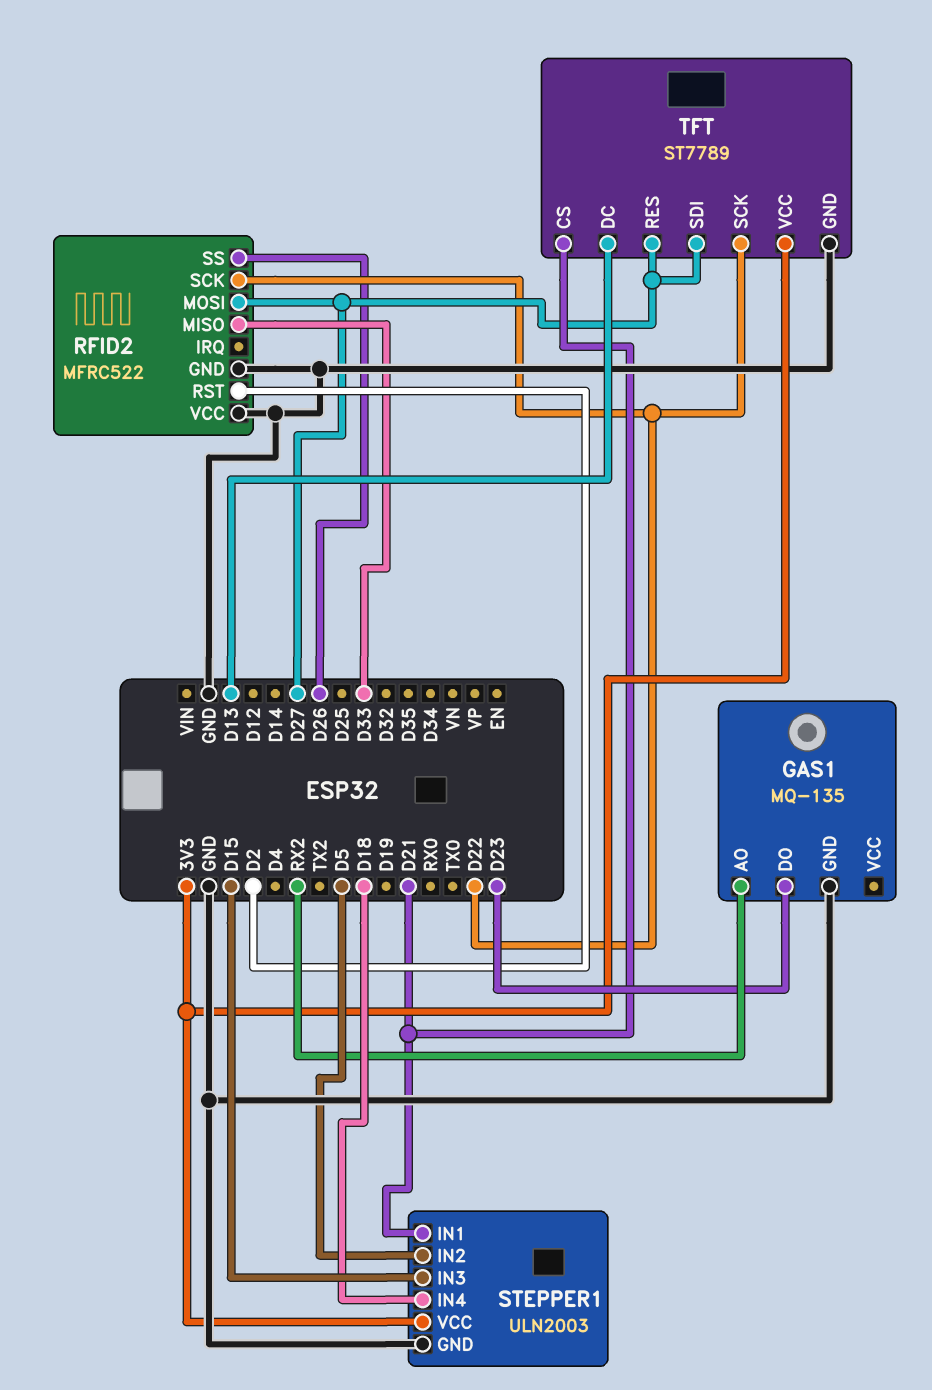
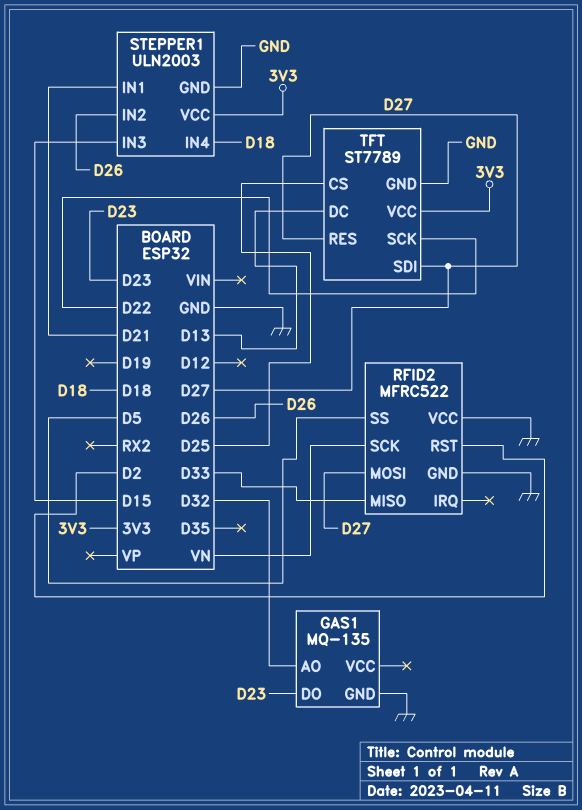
GAS1 pin AO: RX2 -> D32
RFID2 pin SCK: D22 -> VN
RFID2 pin SS: D26 -> D5
STEPPER1 pin IN2: D5 -> D26
TFT pin CS: D21 -> D25

